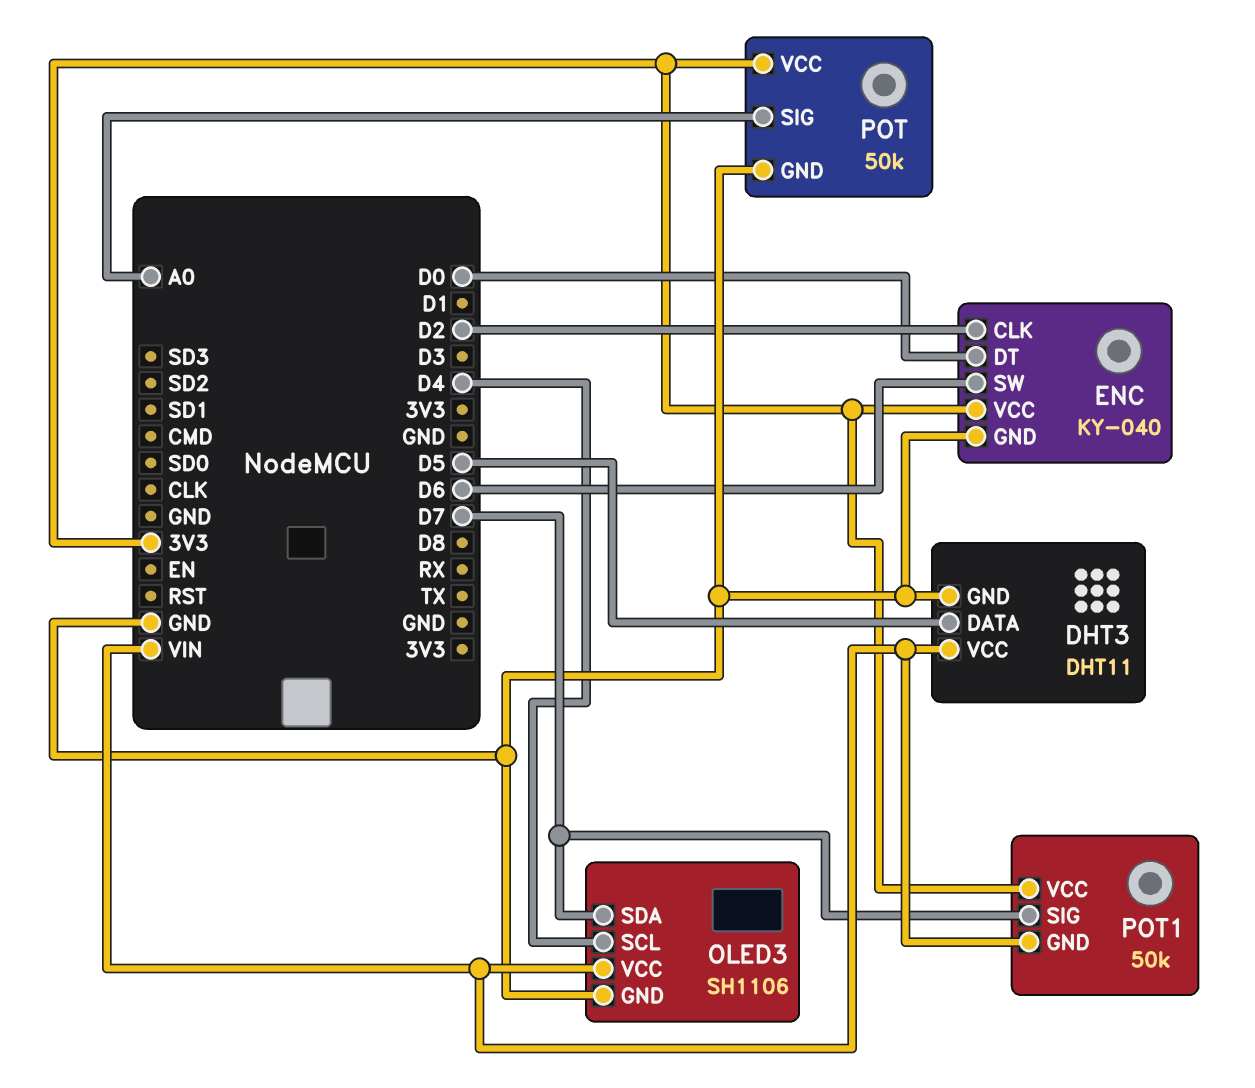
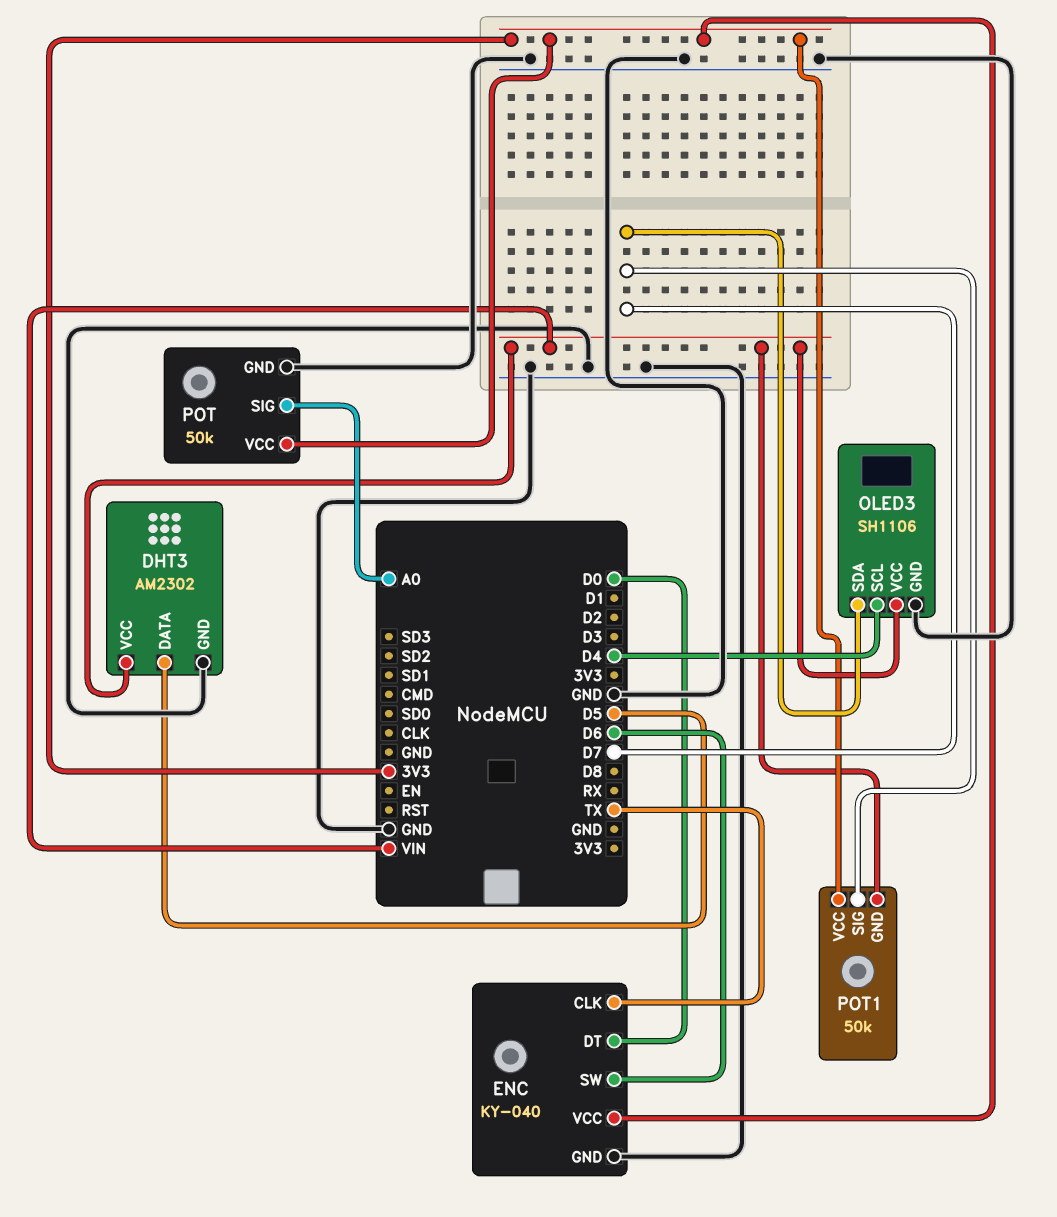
DHT3: DHT11 -> AM2302
ENC pin CLK: D2 -> TX

